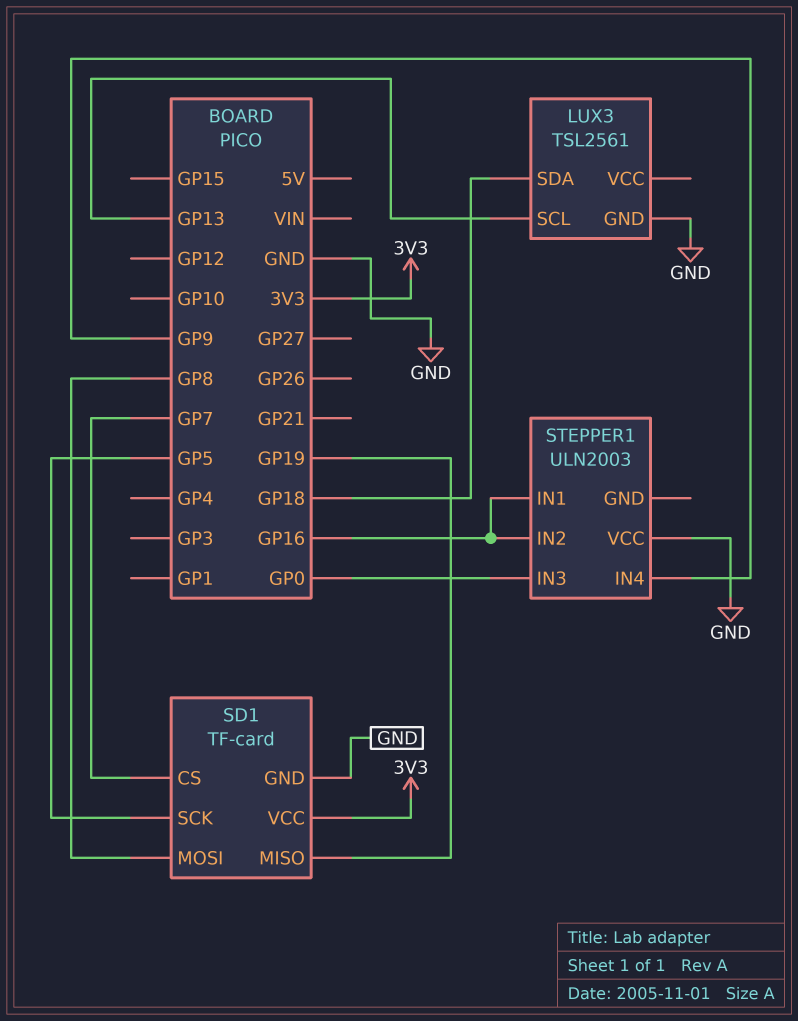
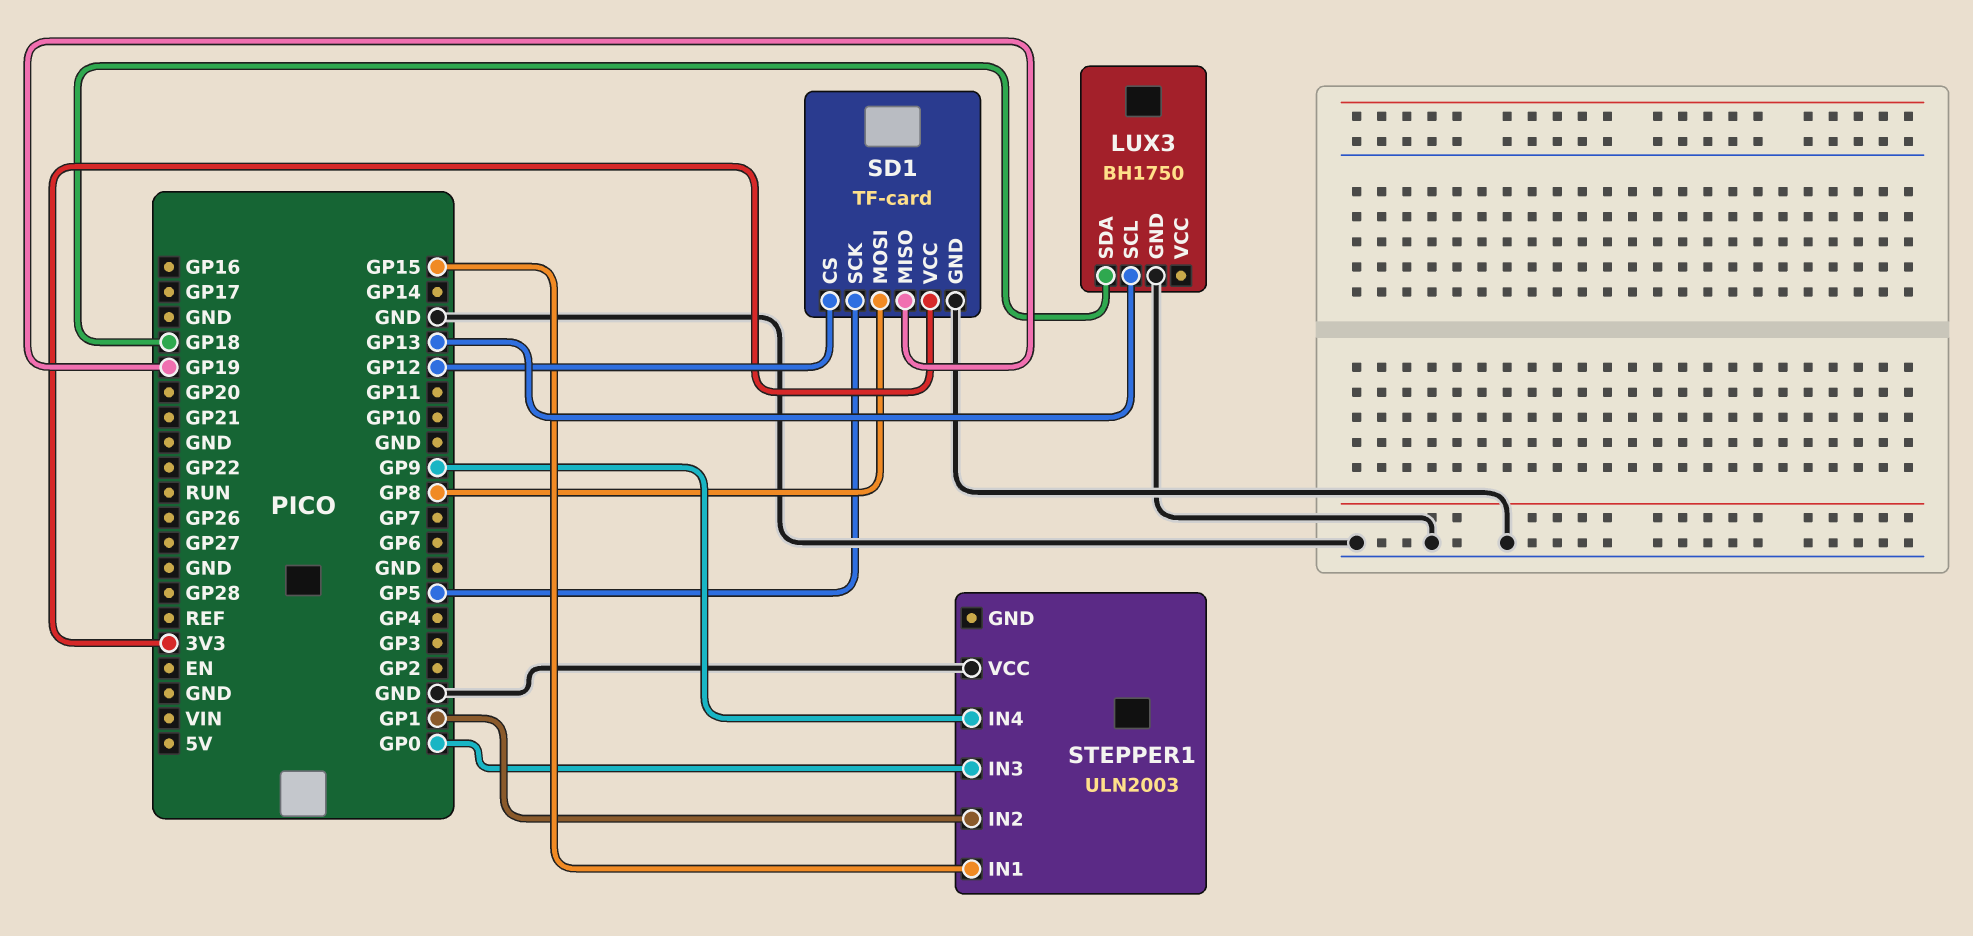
LUX3: TSL2561 -> BH1750
SD1 pin CS: GP7 -> GP12
STEPPER1 pin IN1: GP16 -> GP15
STEPPER1 pin IN2: GP16 -> GP1

